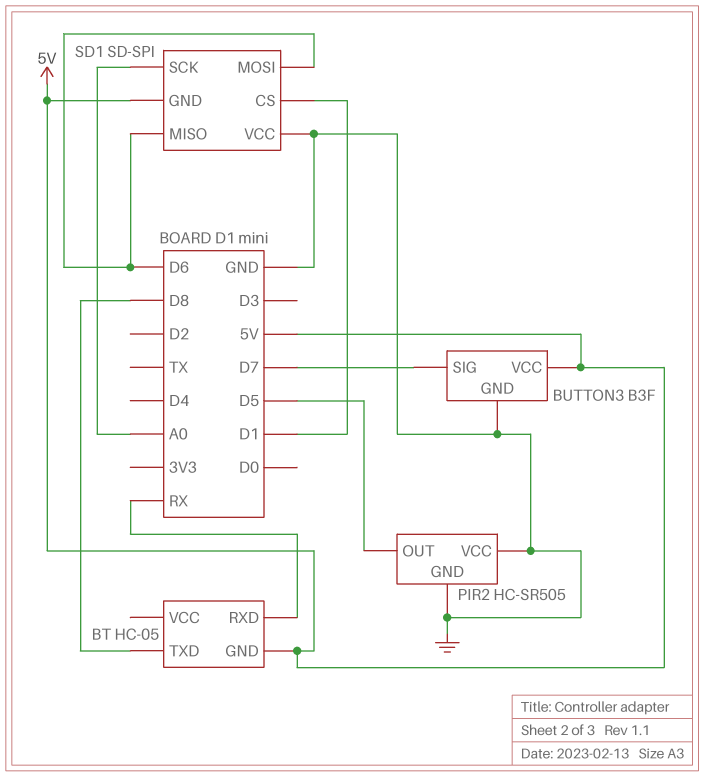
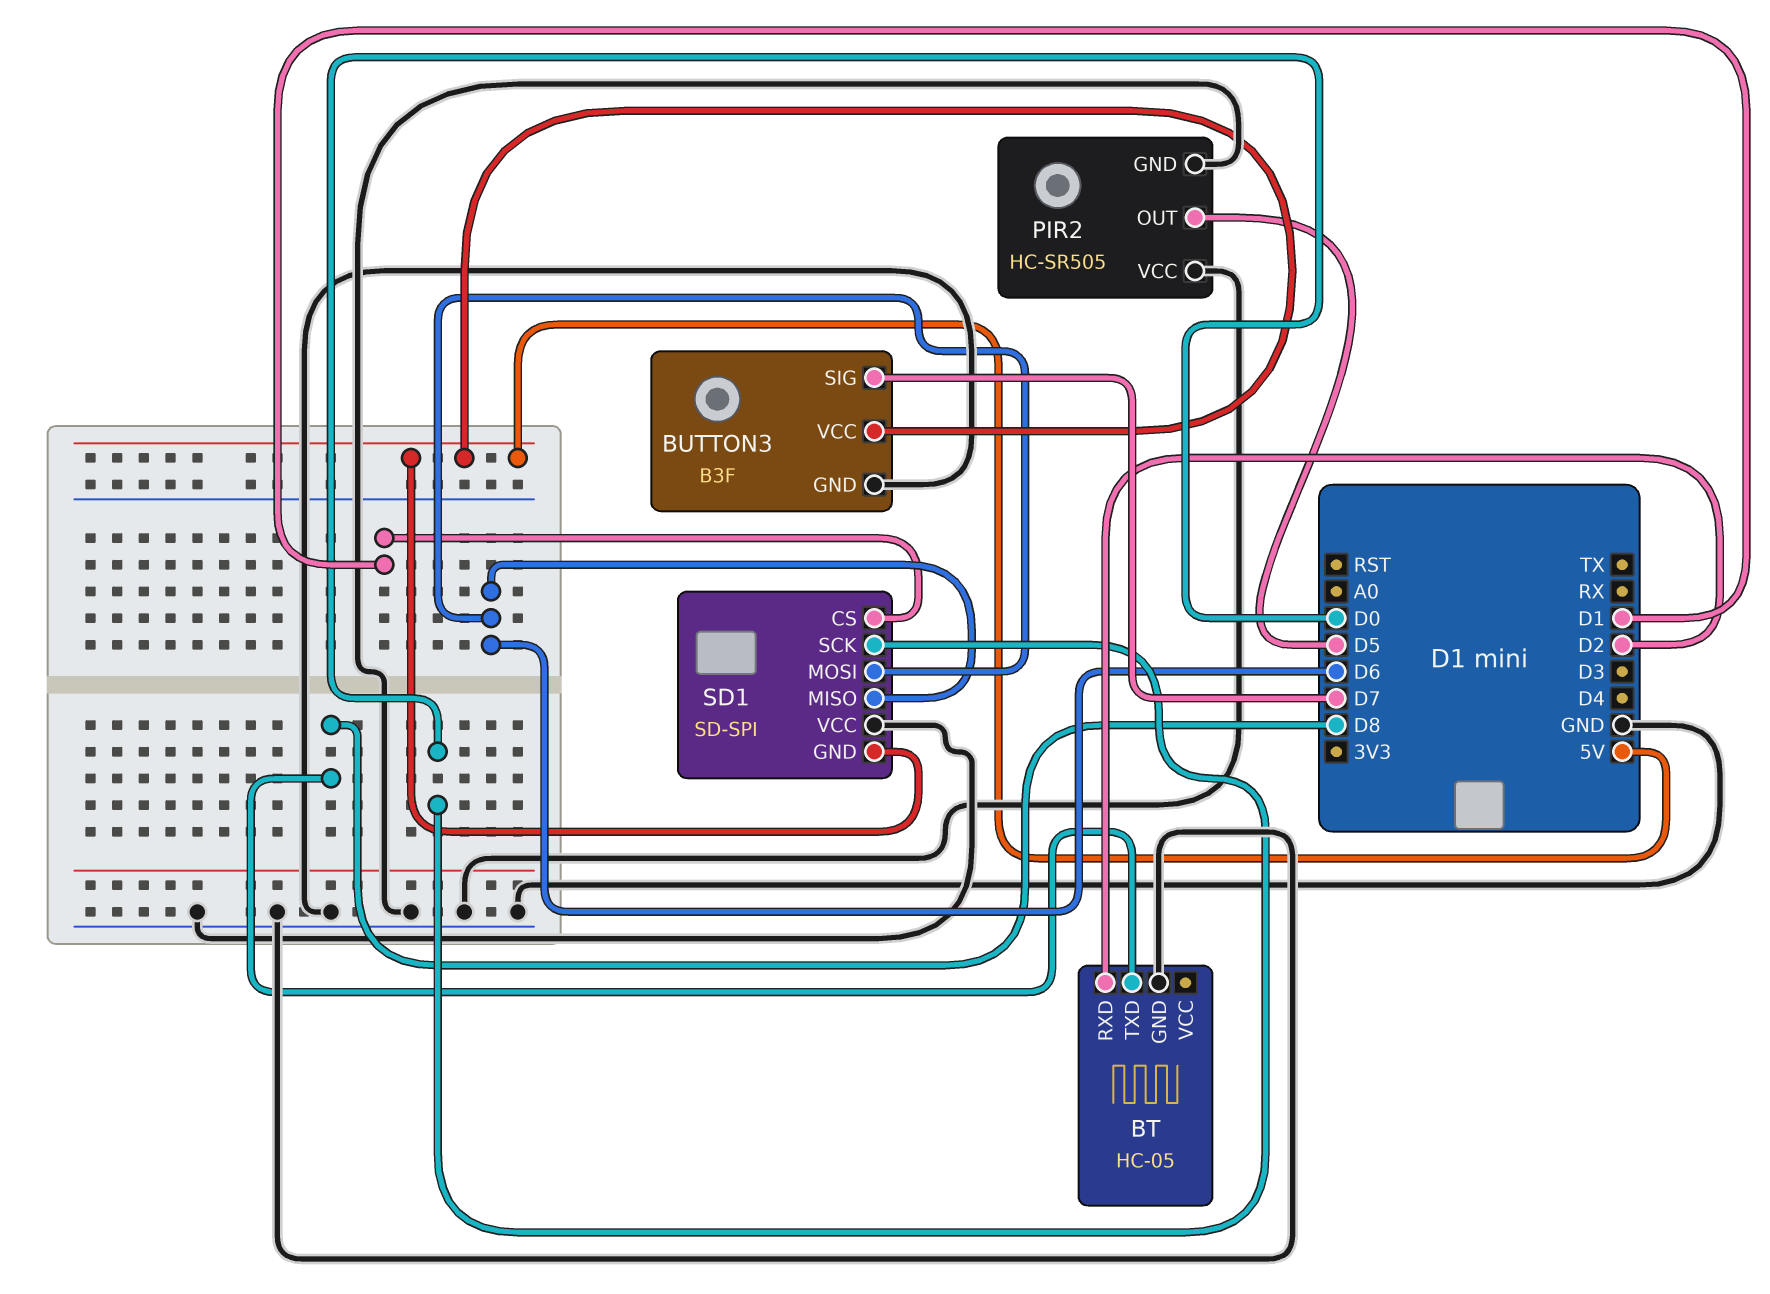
BT pin GND: 5V -> GND
BT pin RXD: RX -> D2
SD1 pin SCK: A0 -> D0

